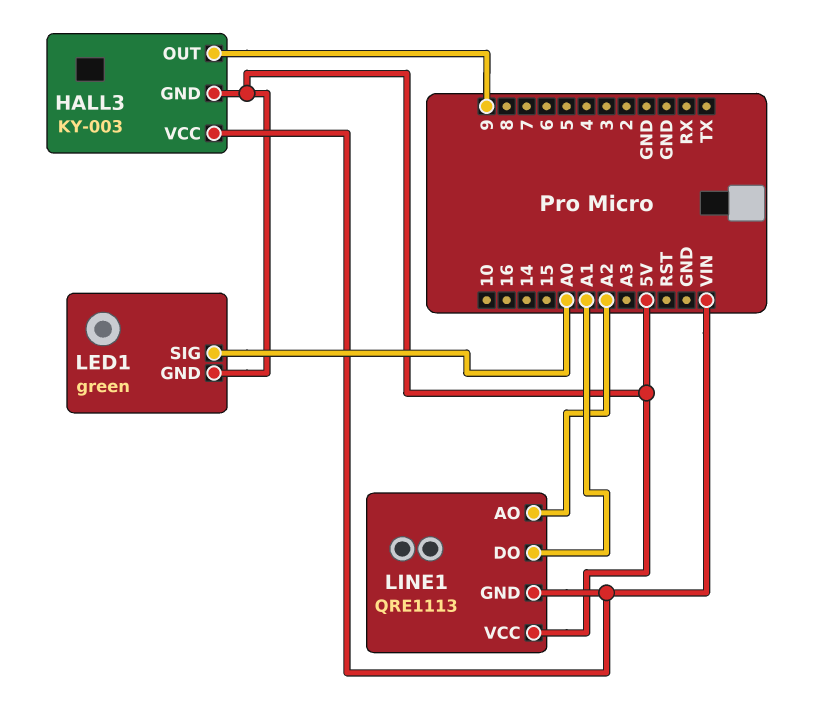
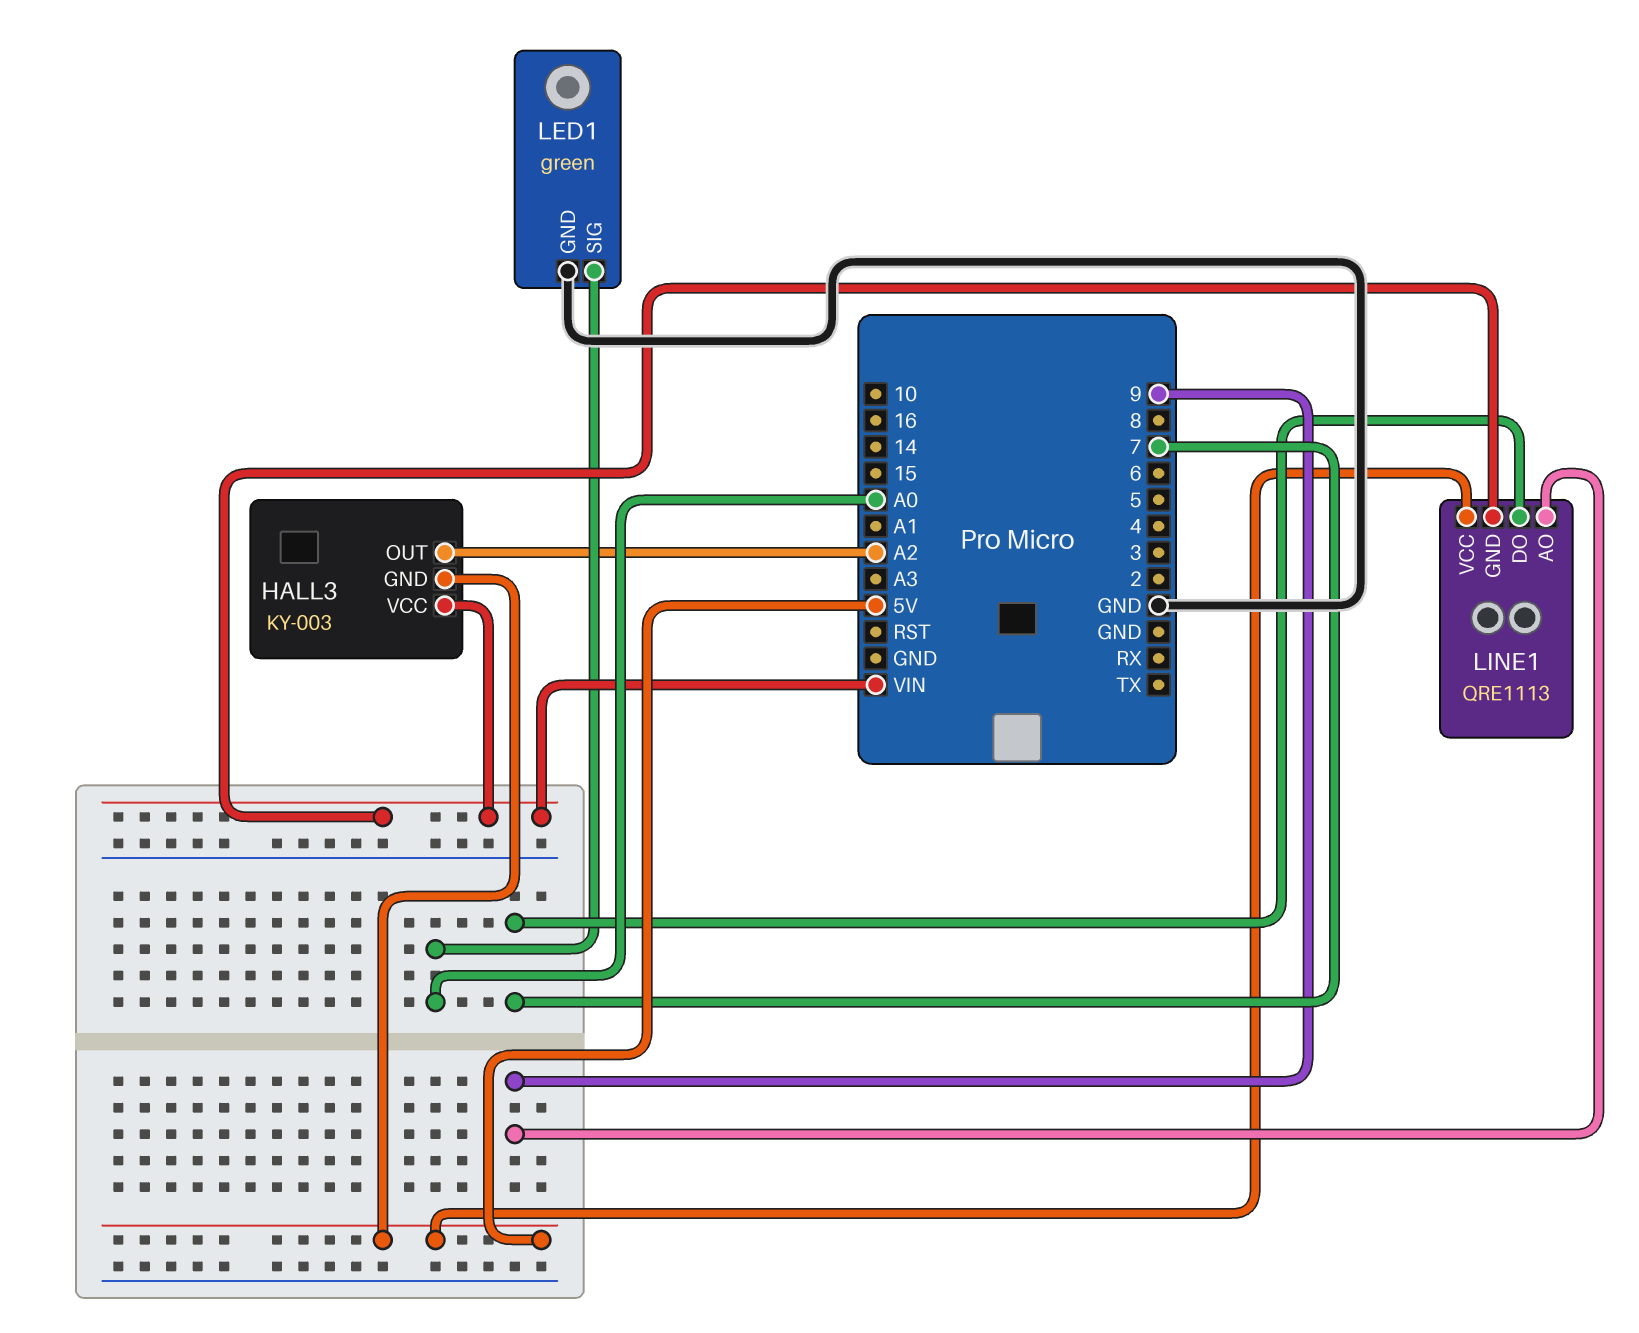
HALL3 pin OUT: 9 -> A2
LED1 pin GND: 5V -> GND
LINE1 pin AO: A2 -> 9
LINE1 pin DO: A1 -> 7

